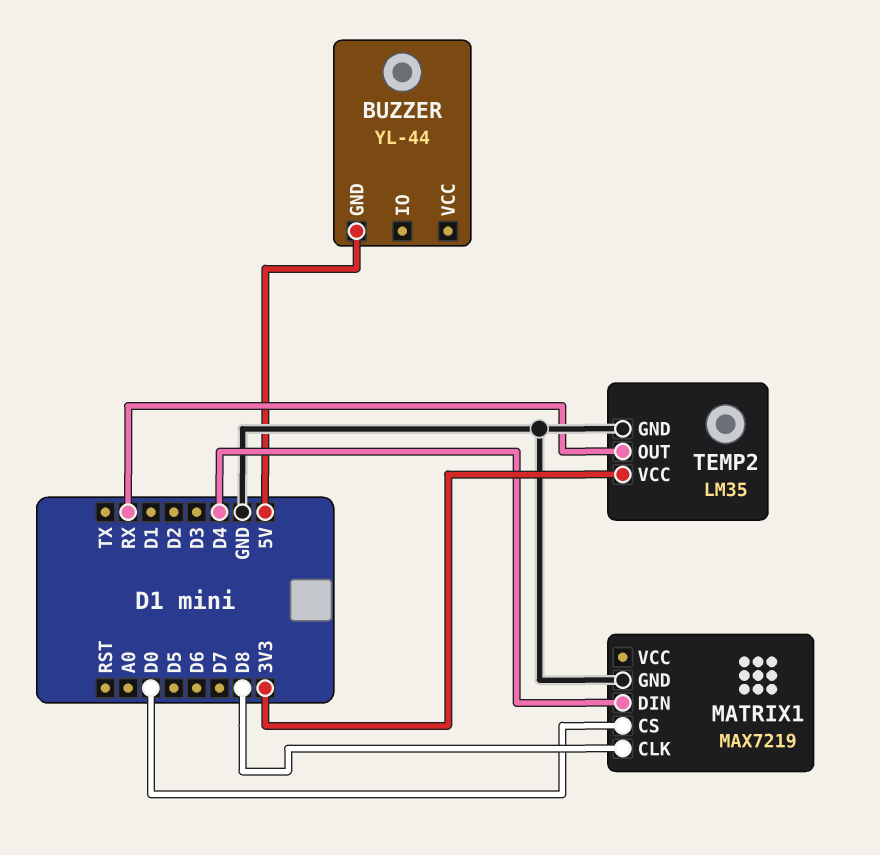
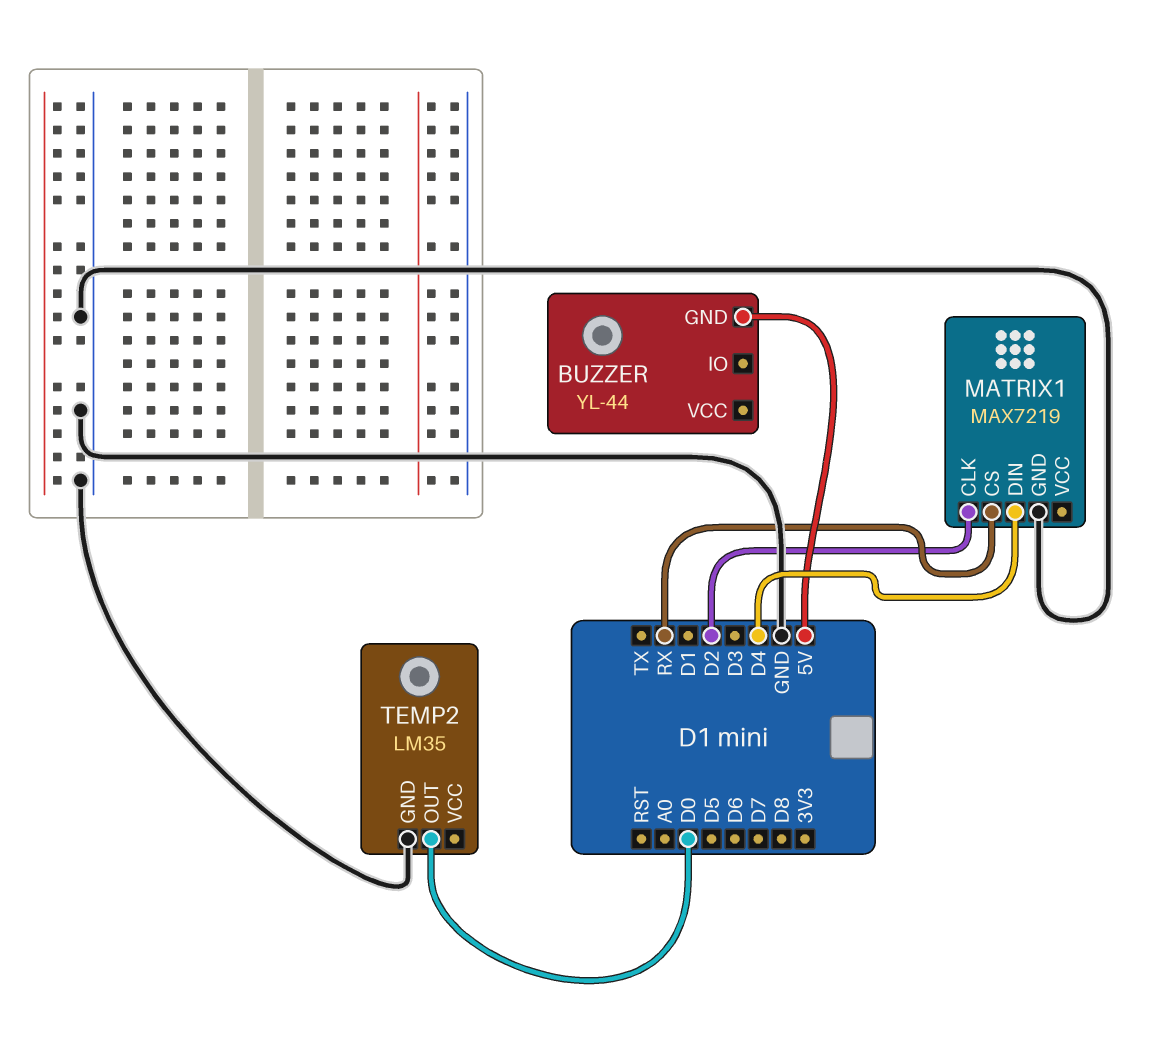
MATRIX1 pin CLK: D8 -> D2
MATRIX1 pin CS: D0 -> RX
TEMP2 pin OUT: RX -> D0
TEMP2 pin VCC: 3V3 -> none

